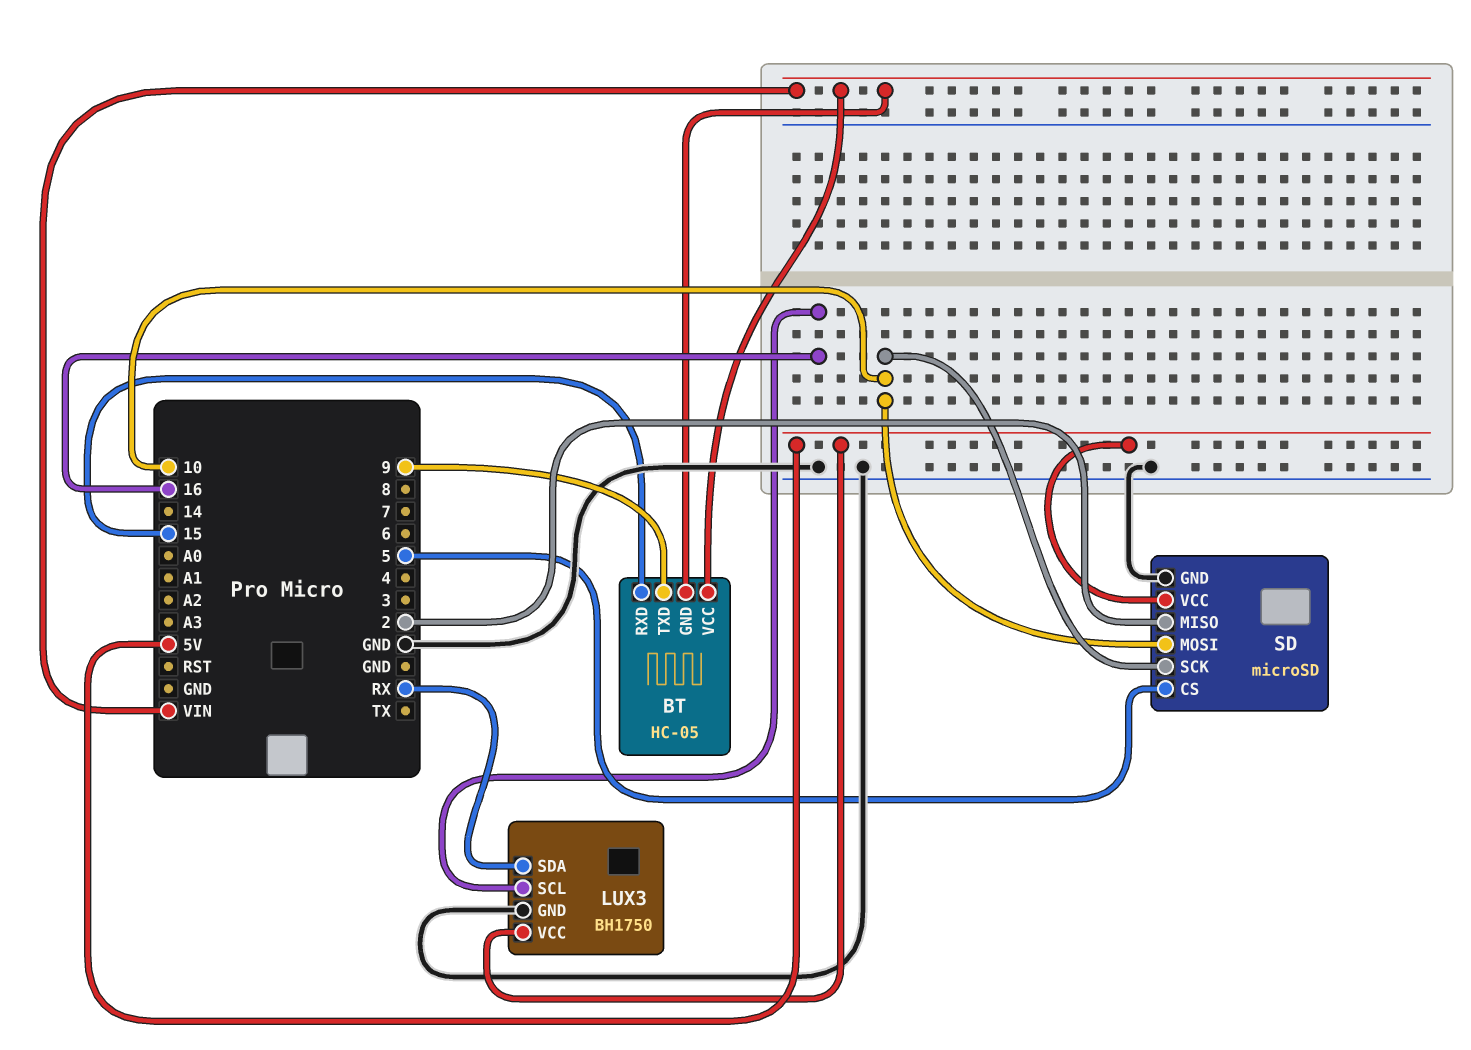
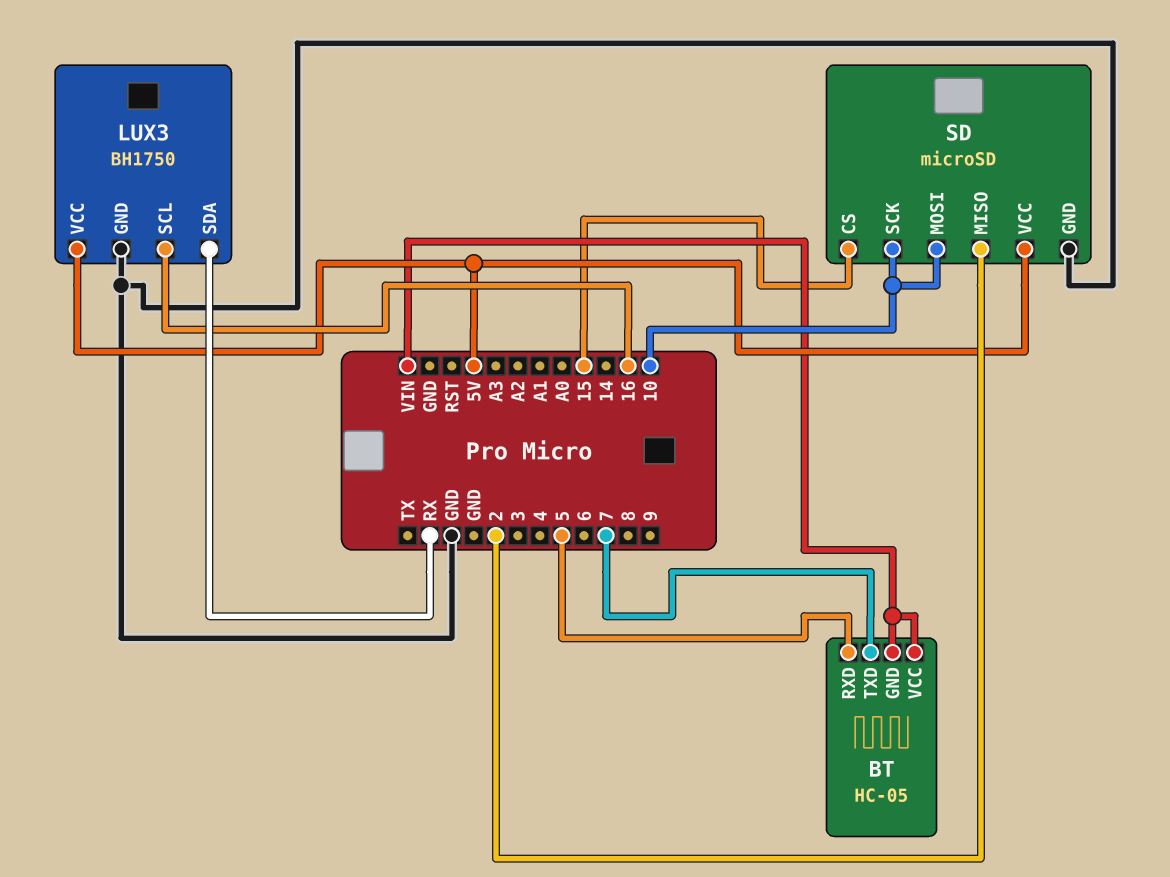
BT pin RXD: 15 -> 5
BT pin TXD: 9 -> 7
SD pin CS: 5 -> 15

